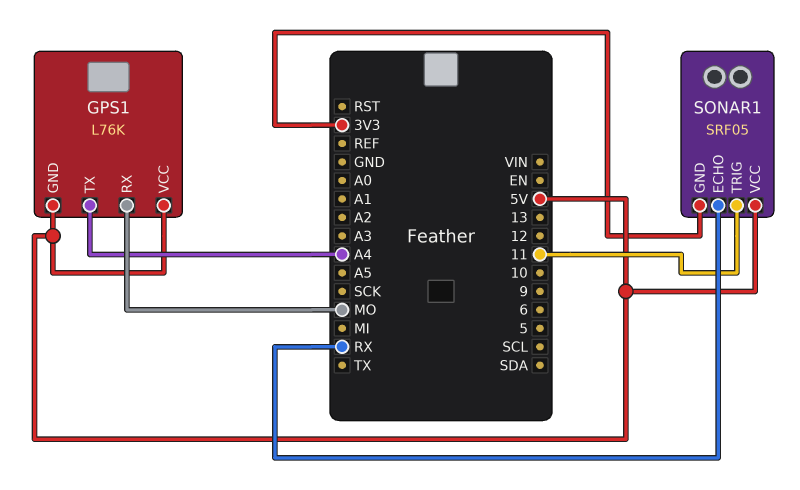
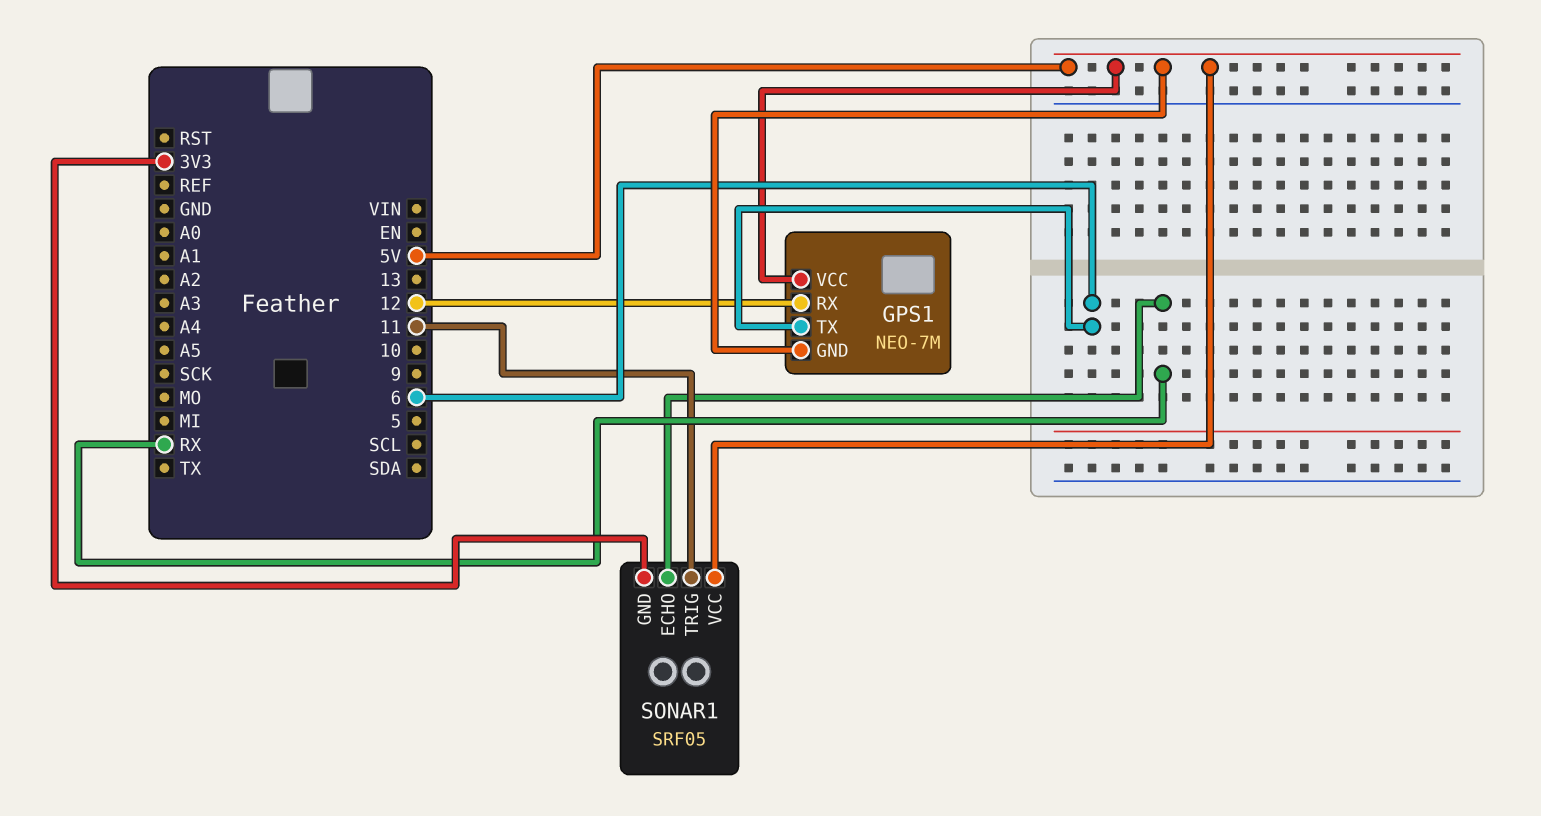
GPS1: L76K -> NEO-7M
GPS1 pin RX: MO -> 12
GPS1 pin TX: A4 -> 6

